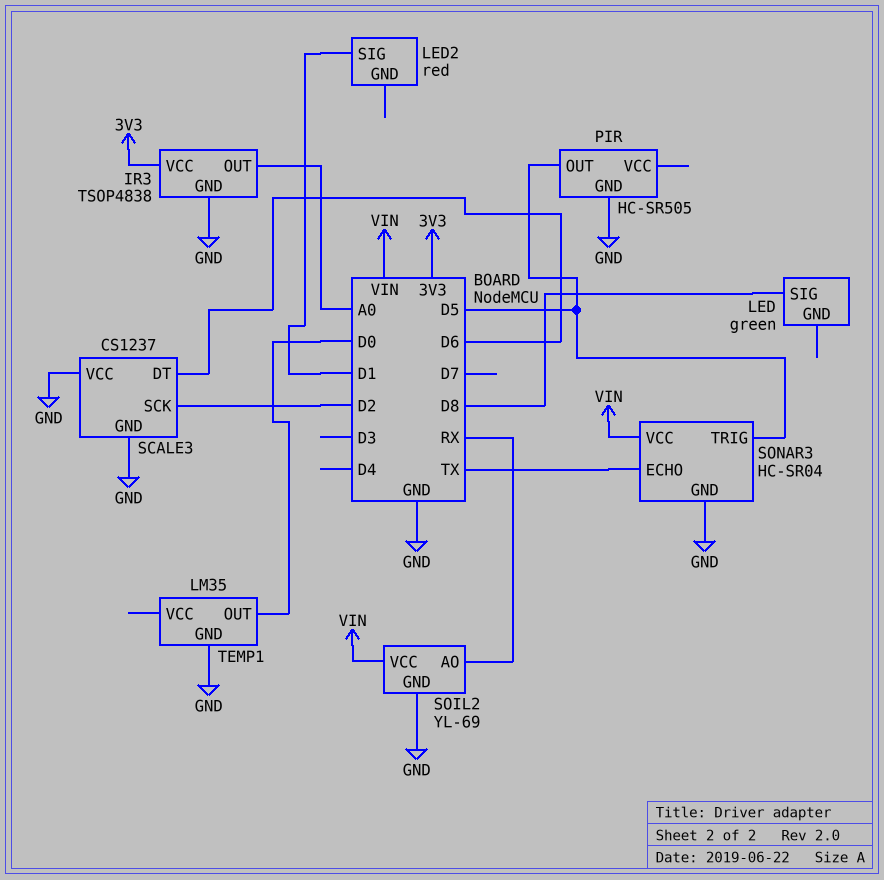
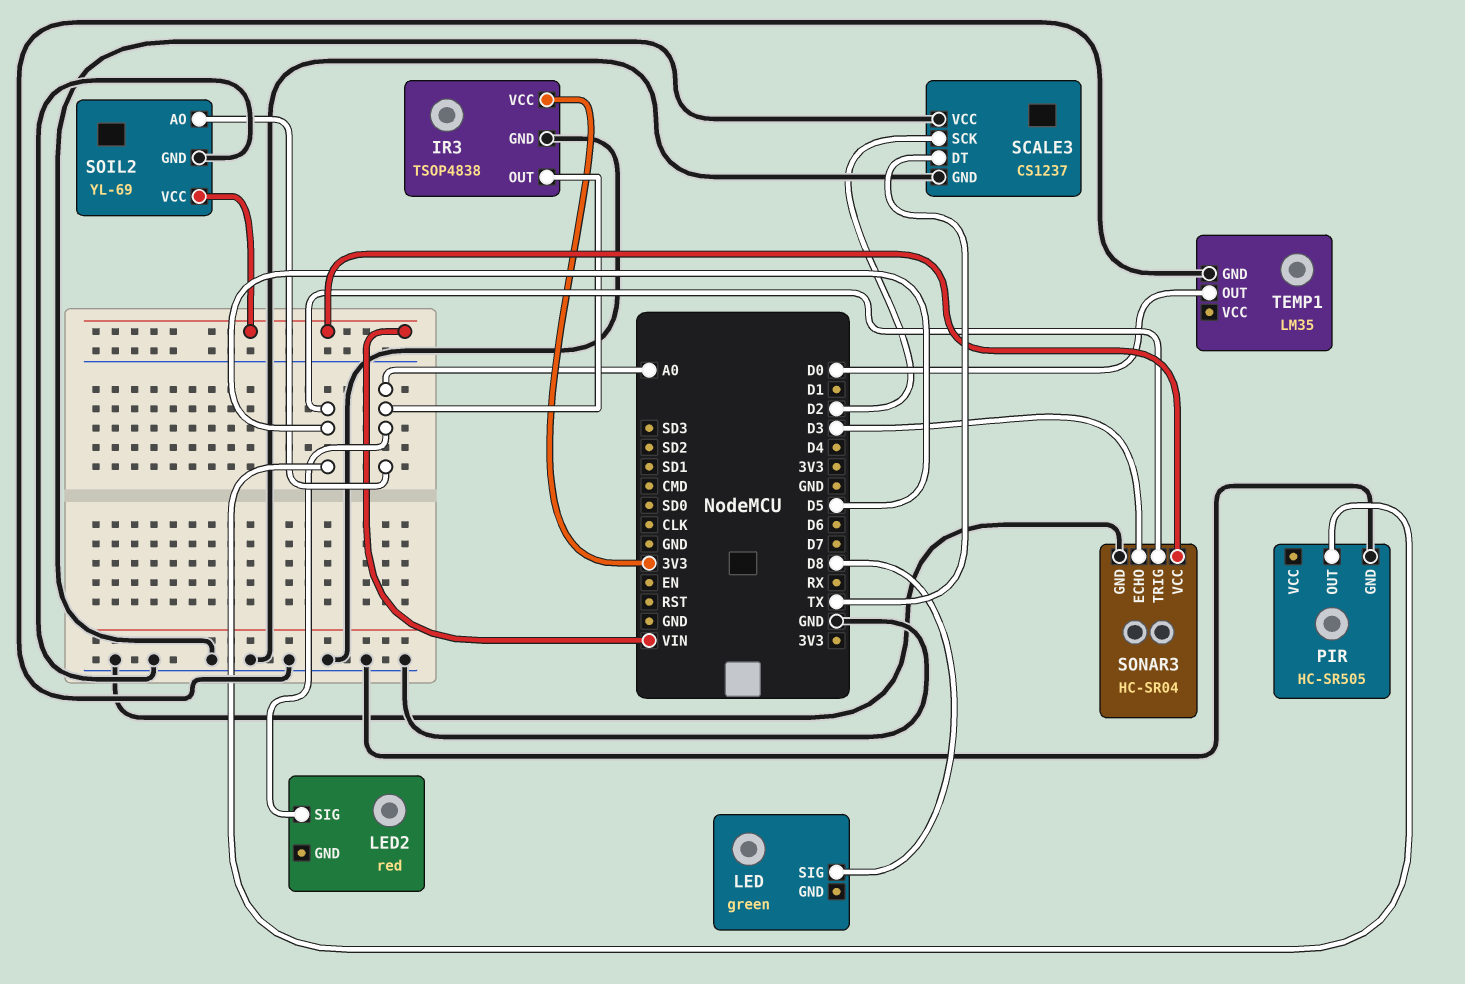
LED2 pin SIG: D1 -> A0
SCALE3 pin DT: D6 -> TX
SOIL2 pin AO: RX -> A0
SONAR3 pin ECHO: TX -> D3

